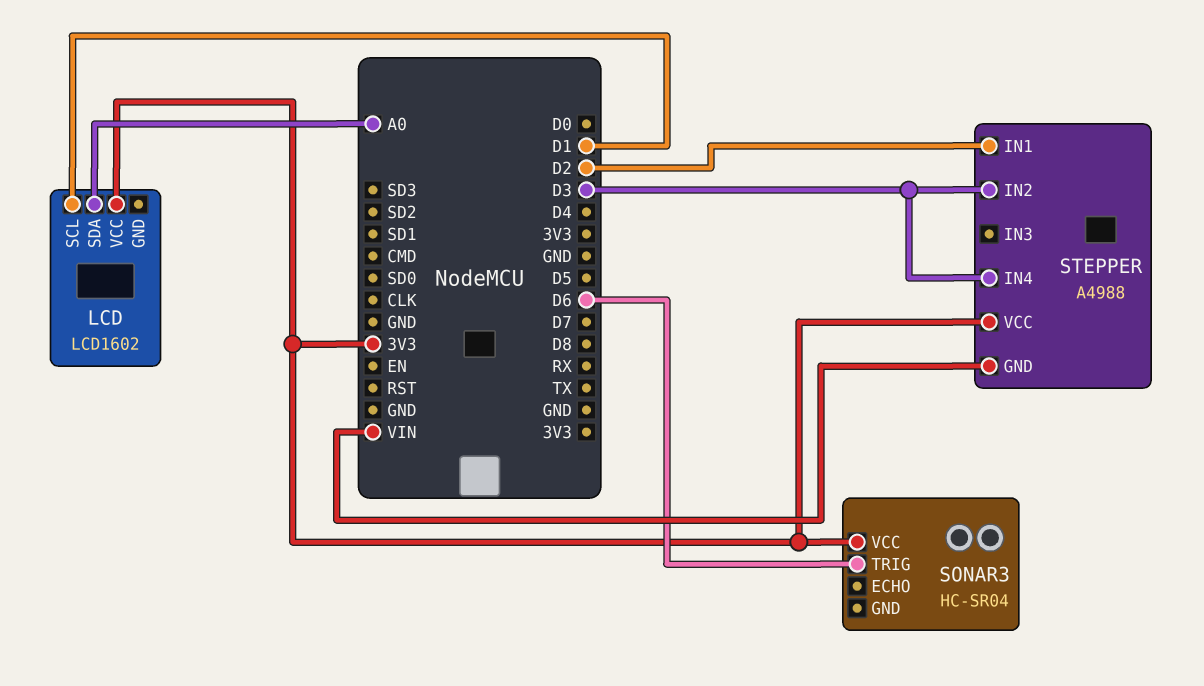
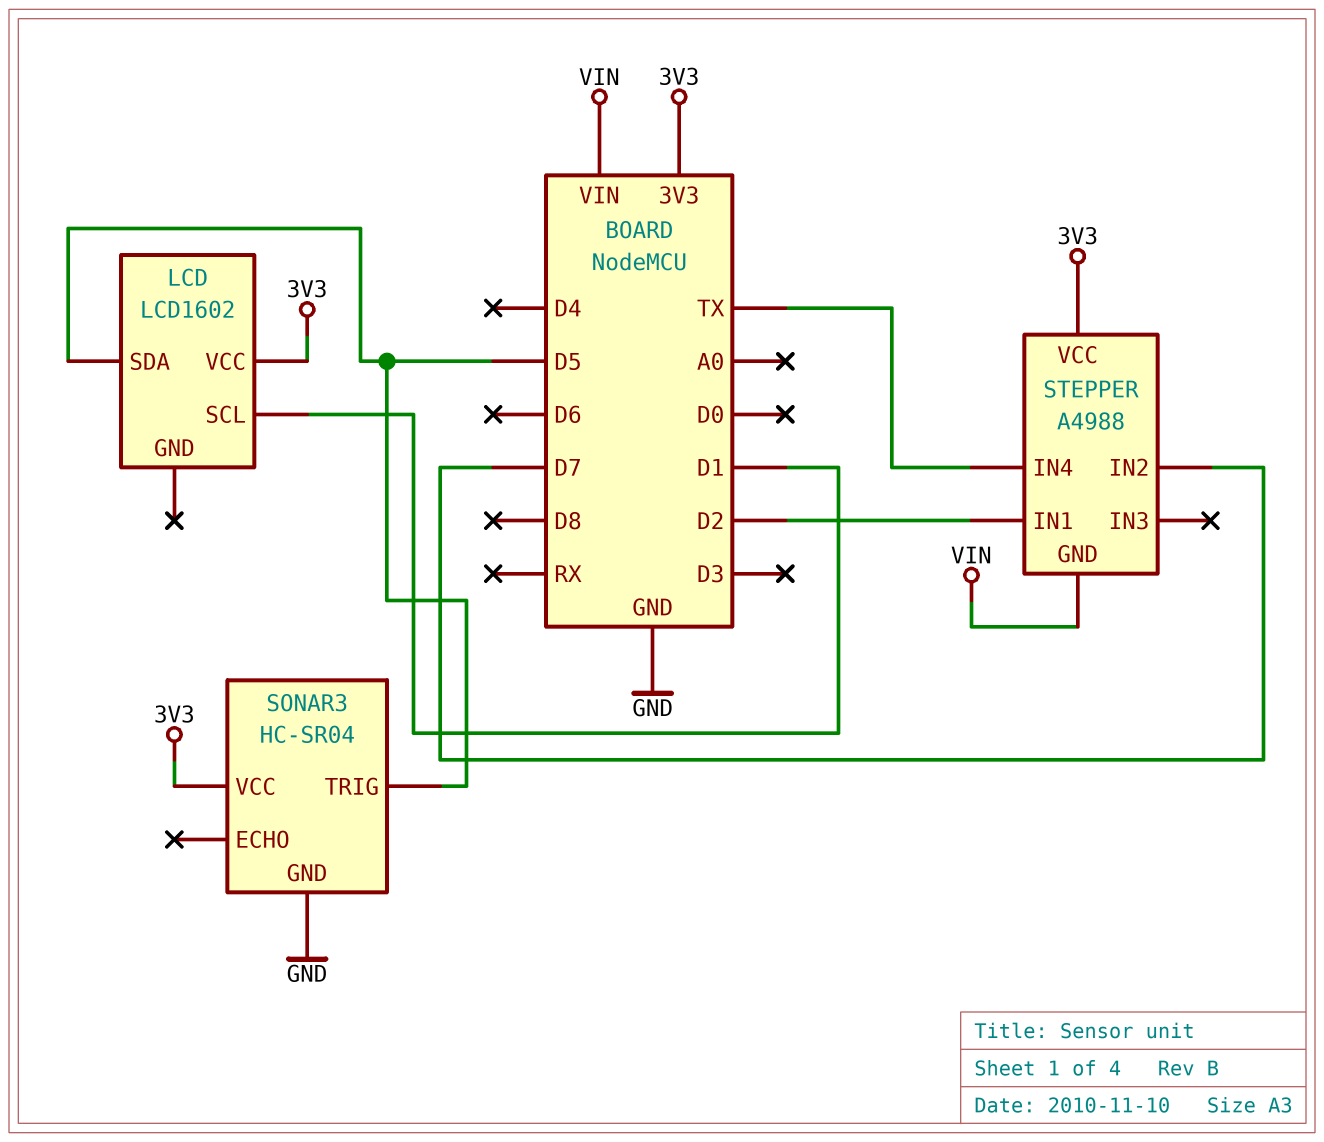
LCD pin SDA: A0 -> D5
SONAR3 pin GND: none -> GND
SONAR3 pin TRIG: D6 -> D5
STEPPER pin IN2: D3 -> D7
STEPPER pin IN4: D3 -> TX

